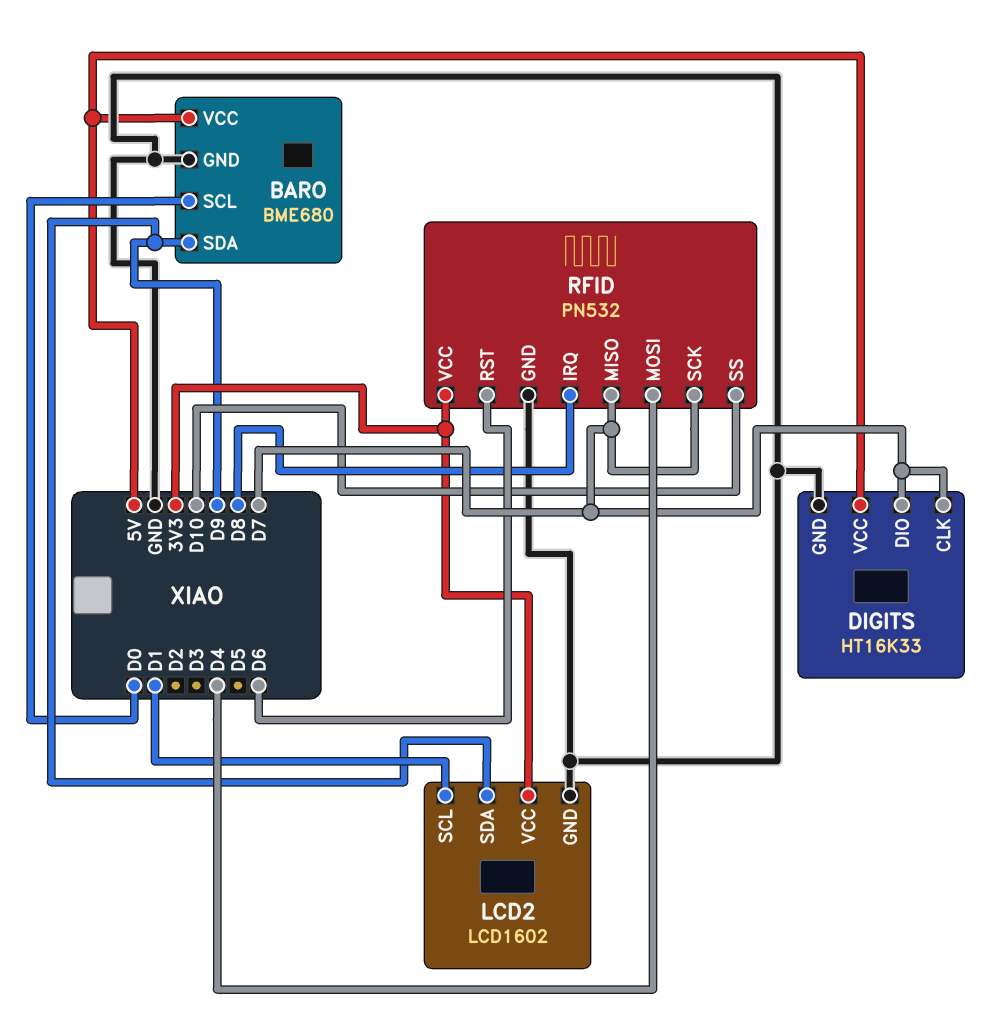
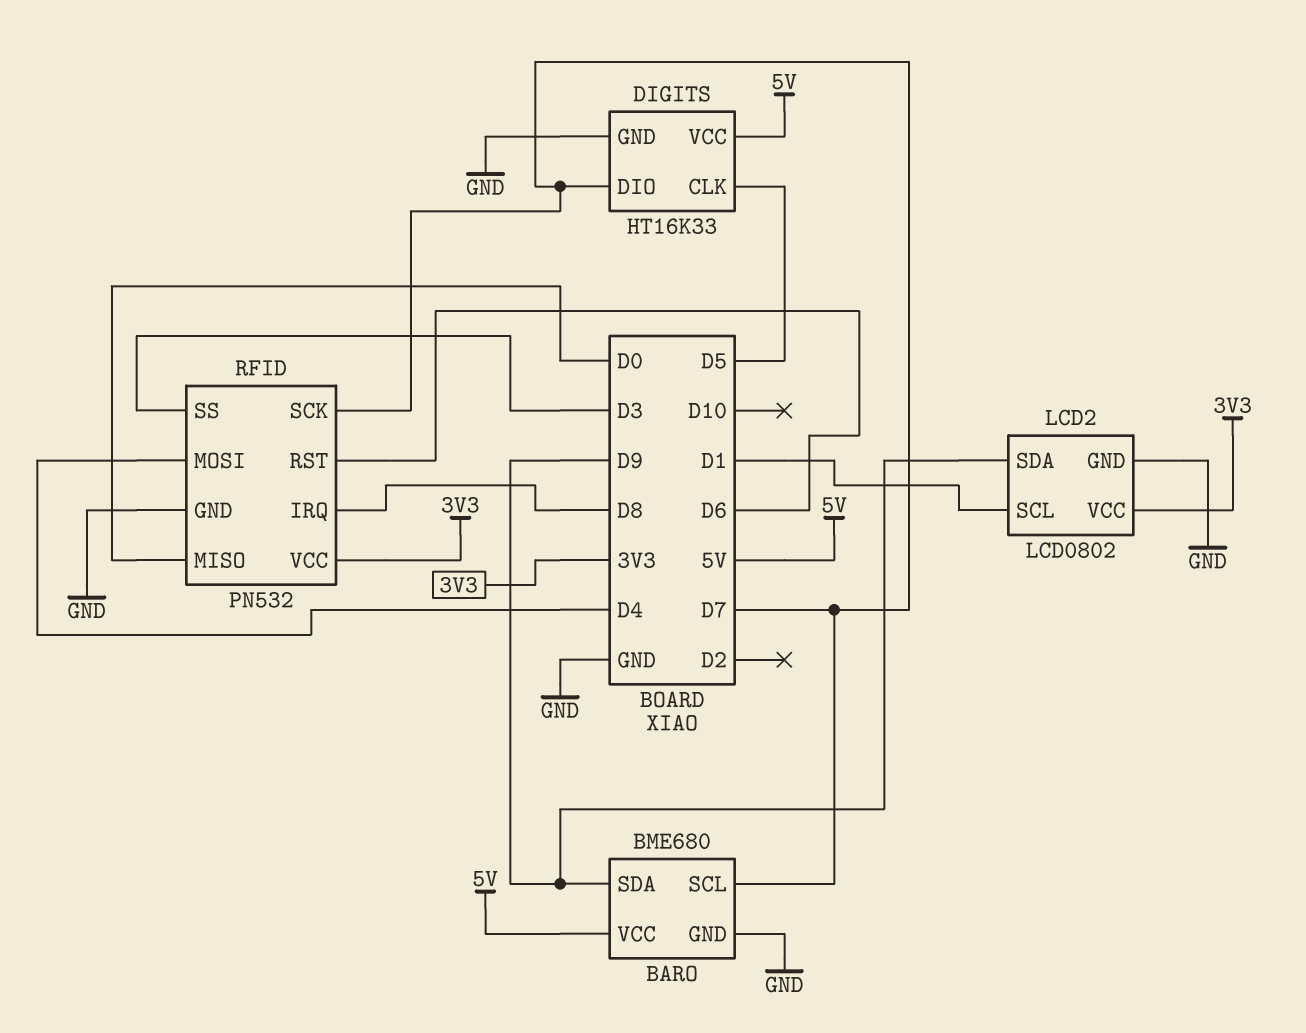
BARO pin SCL: D0 -> D7
DIGITS pin CLK: D7 -> D5
LCD2: LCD1602 -> LCD0802
RFID pin MISO: D7 -> D0
RFID pin SS: D10 -> D3

